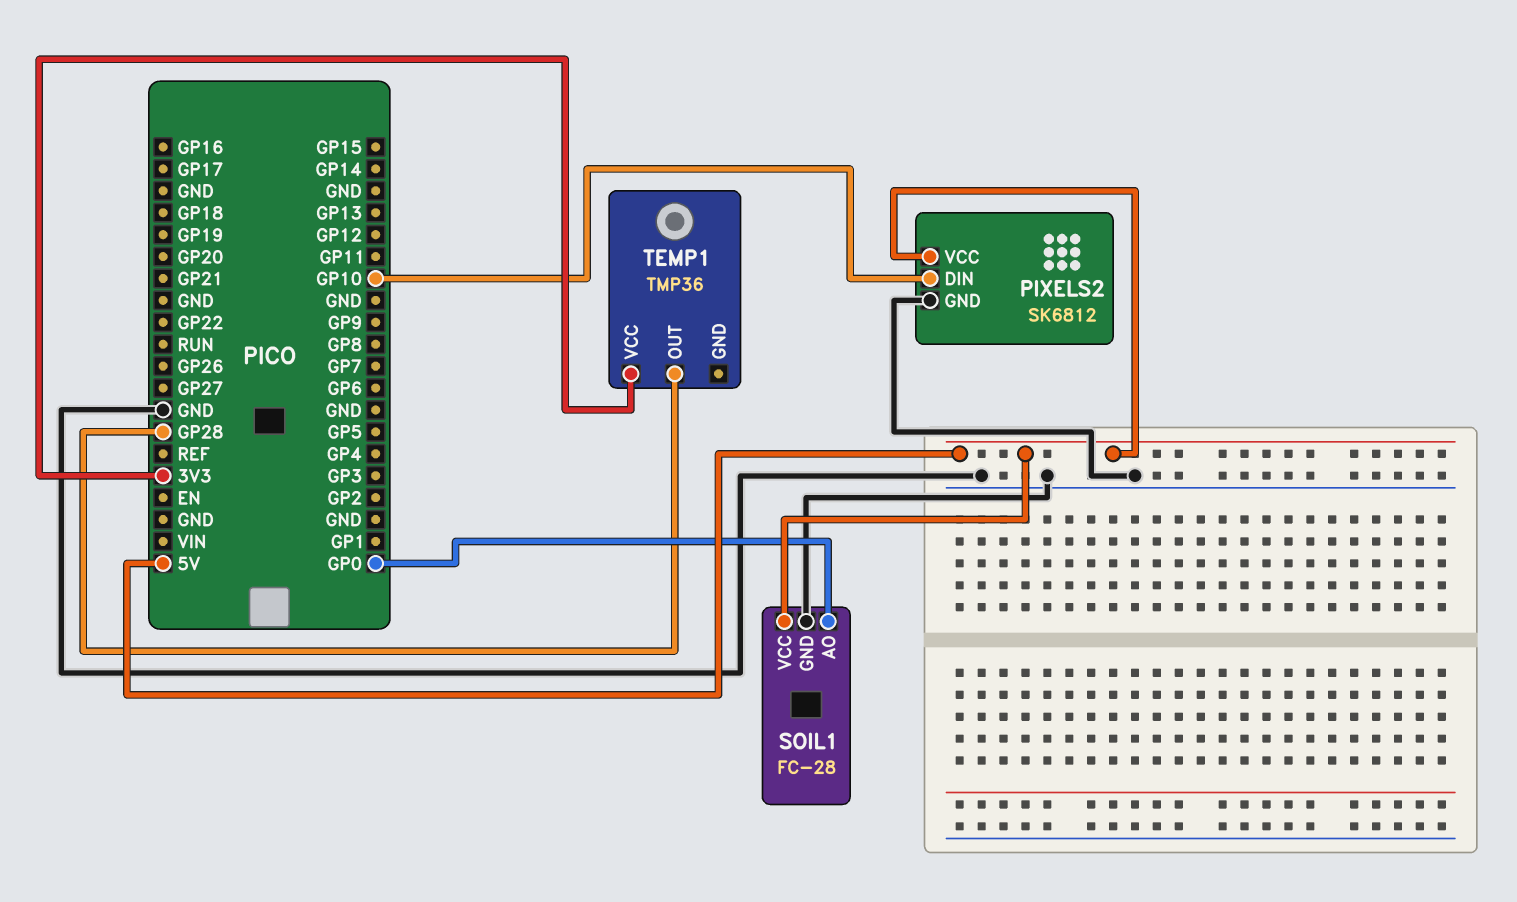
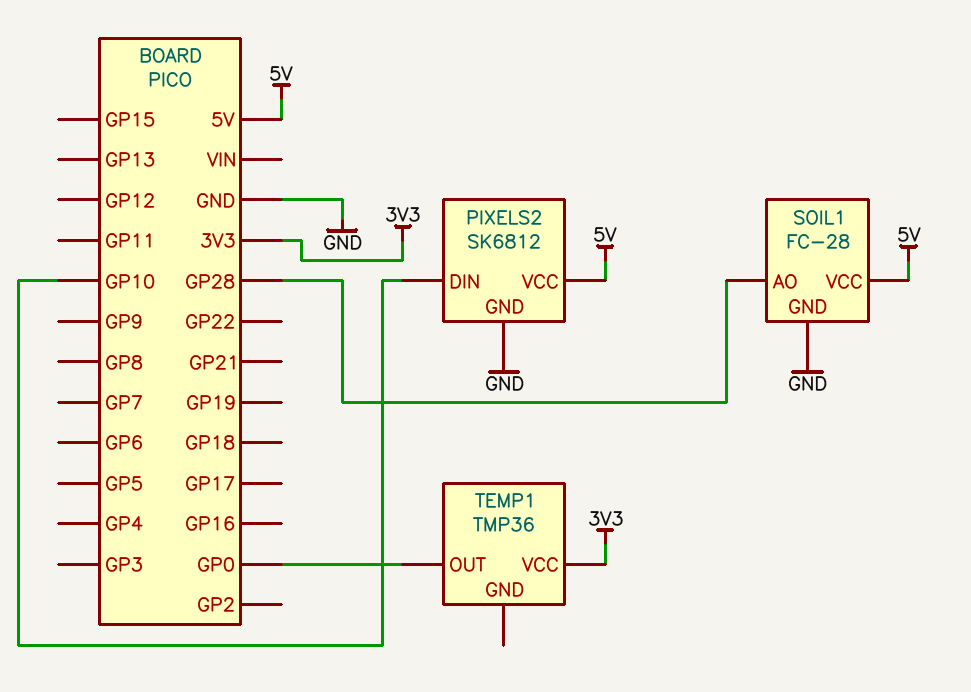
SOIL1 pin AO: GP0 -> GP28
TEMP1 pin OUT: GP28 -> GP0

